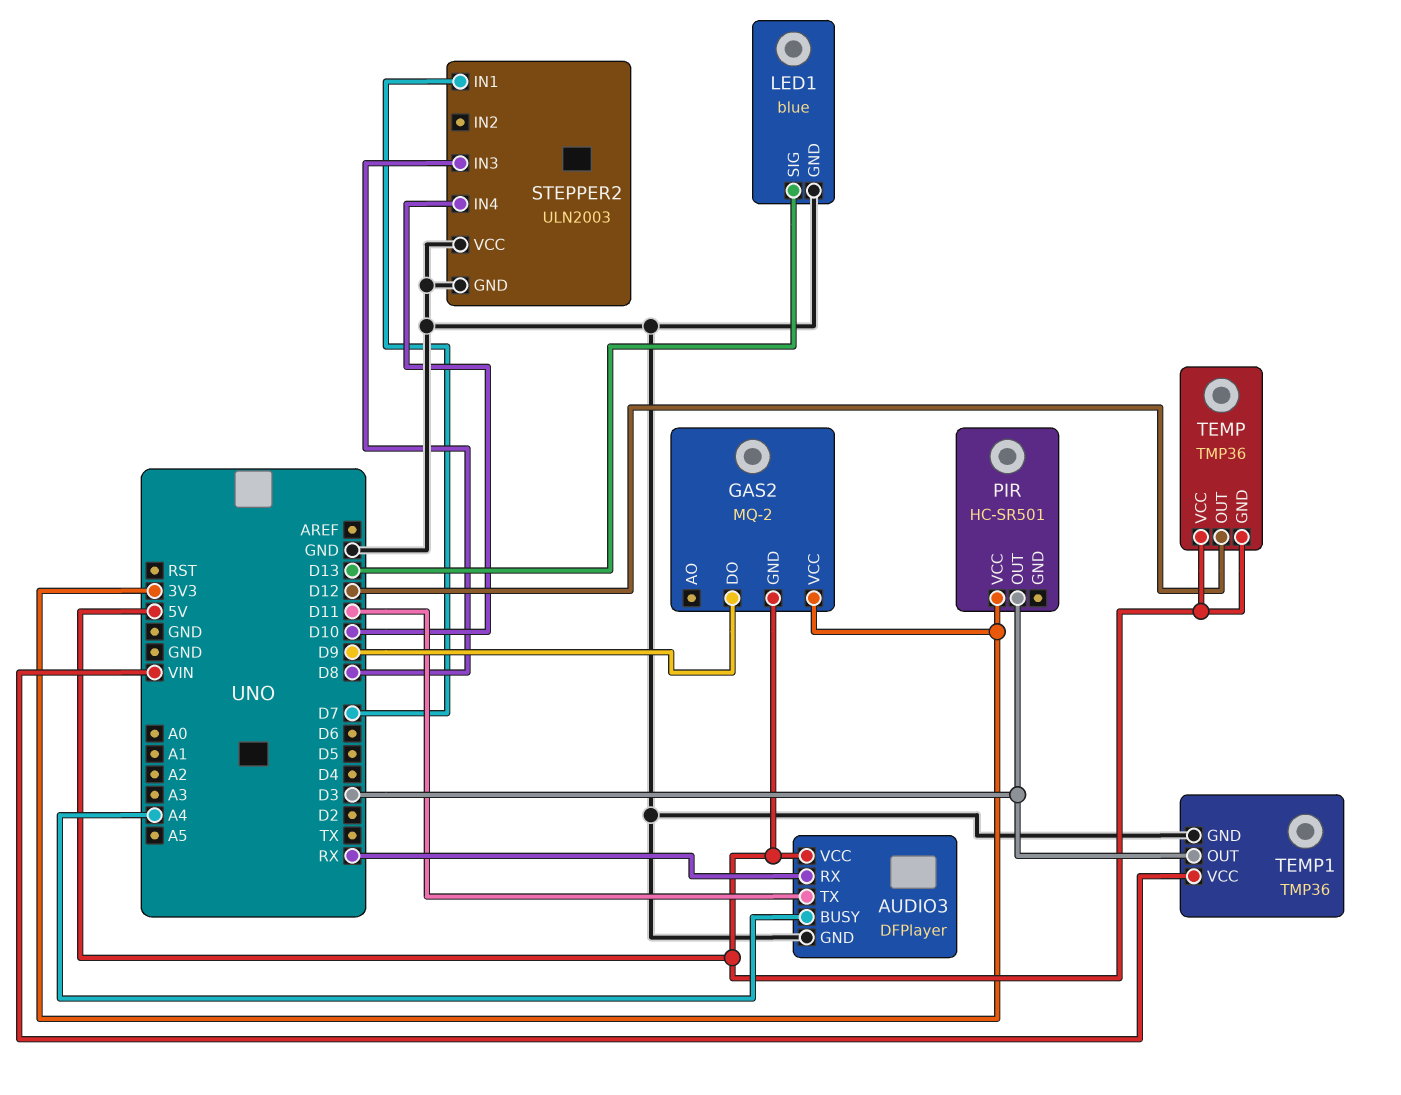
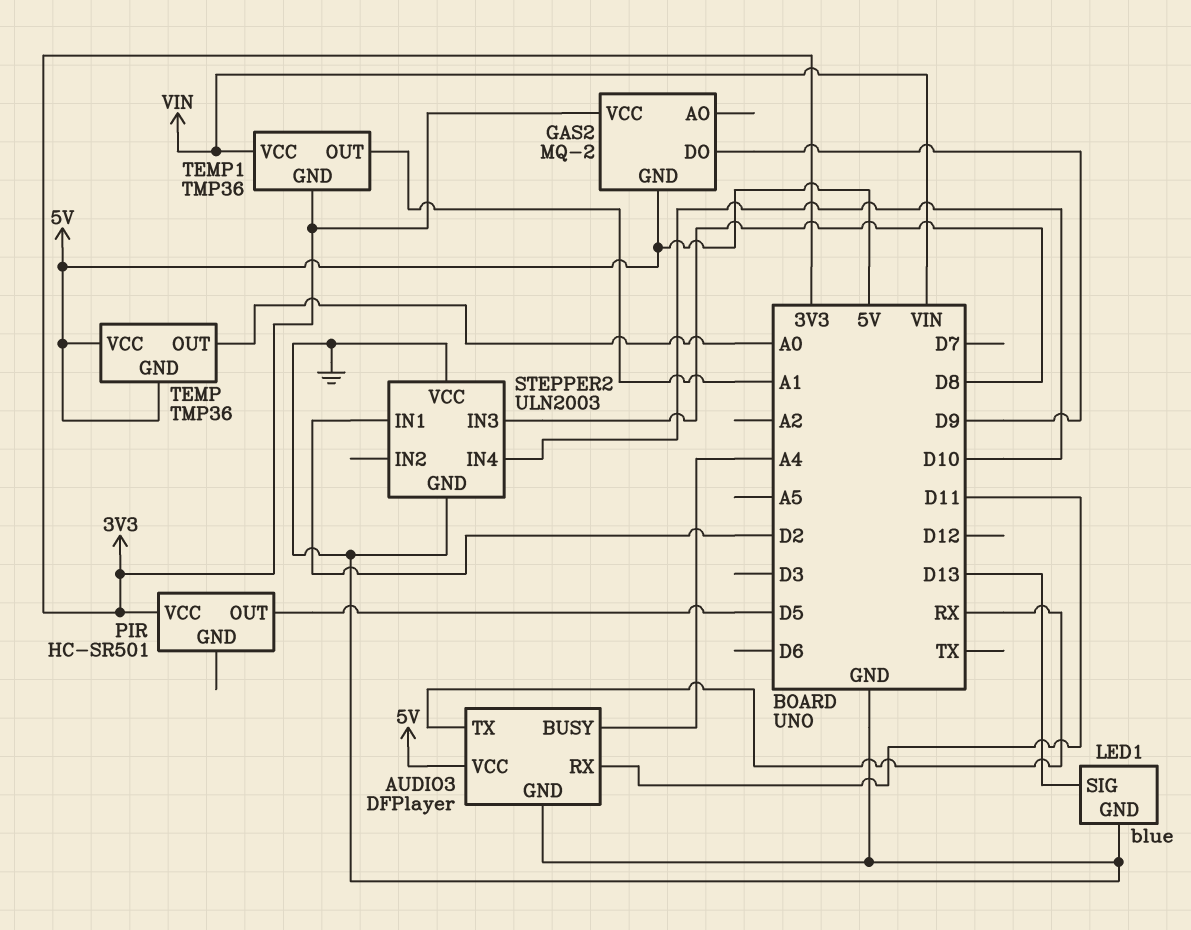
AUDIO3 pin RX: RX -> D11
AUDIO3 pin TX: D11 -> RX
PIR pin OUT: D3 -> D5
STEPPER2 pin IN1: D7 -> D2
TEMP pin OUT: D12 -> A0
TEMP1 pin GND: GND -> 3V3
TEMP1 pin OUT: D3 -> A1

